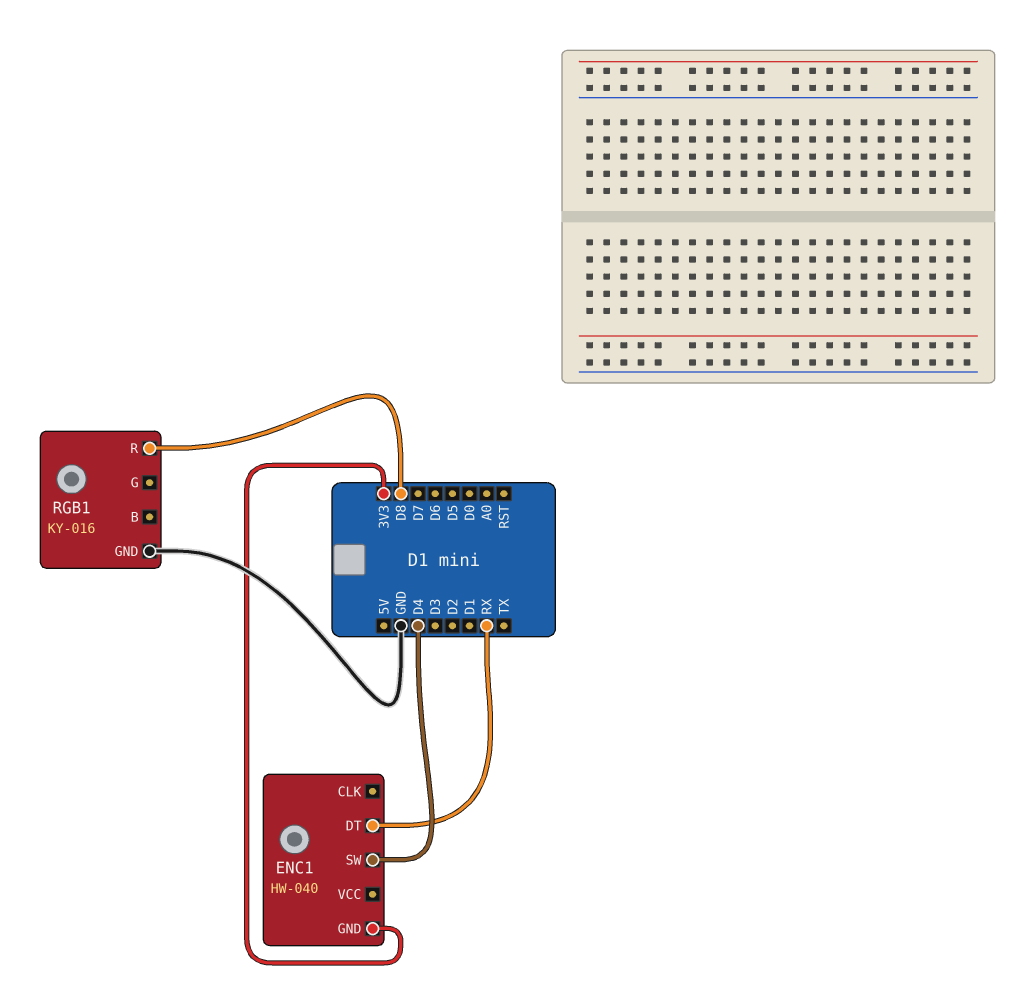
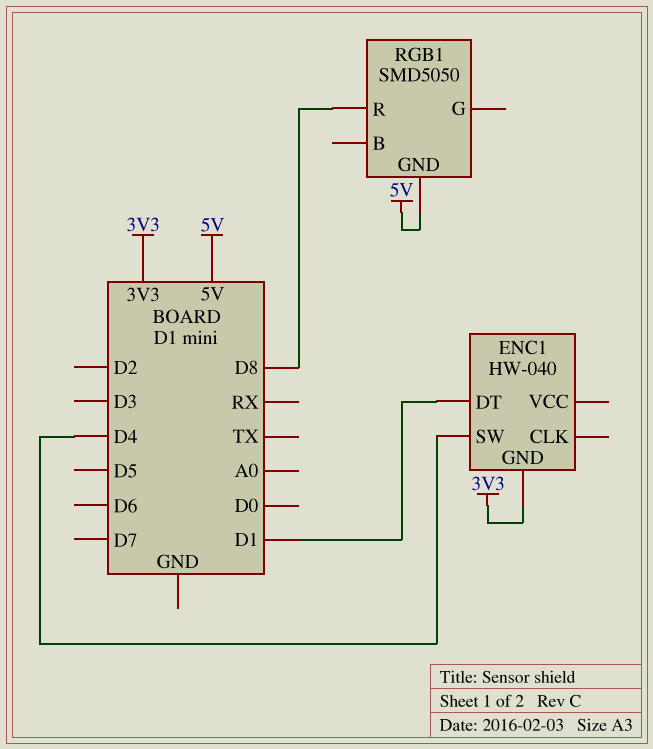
ENC1 pin DT: RX -> D1
RGB1: KY-016 -> SMD5050
RGB1 pin GND: GND -> 5V

